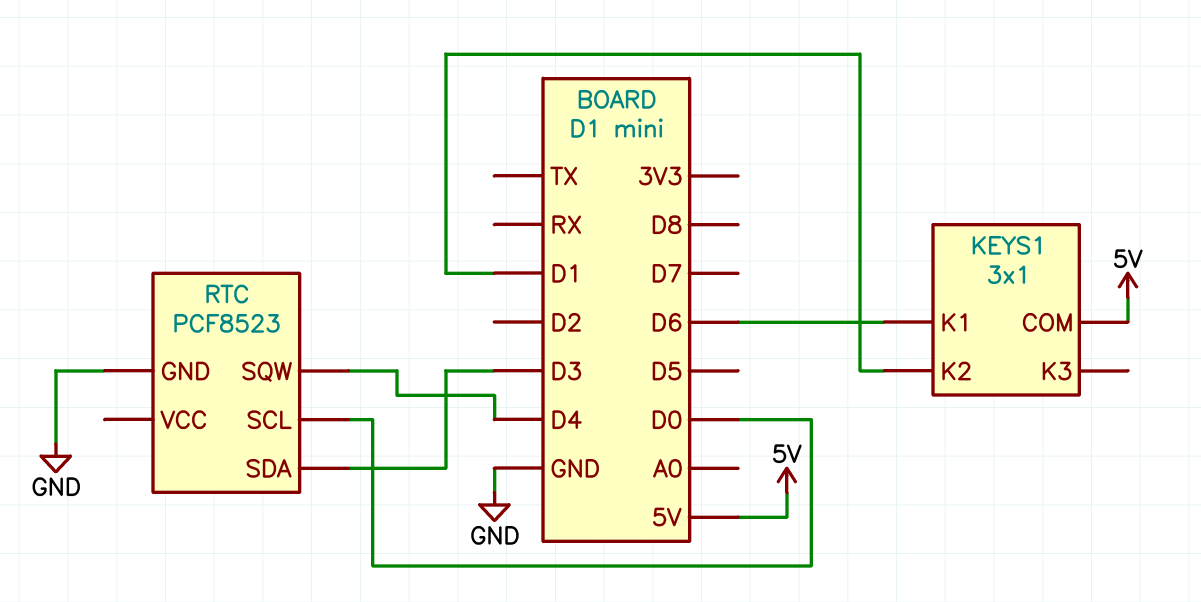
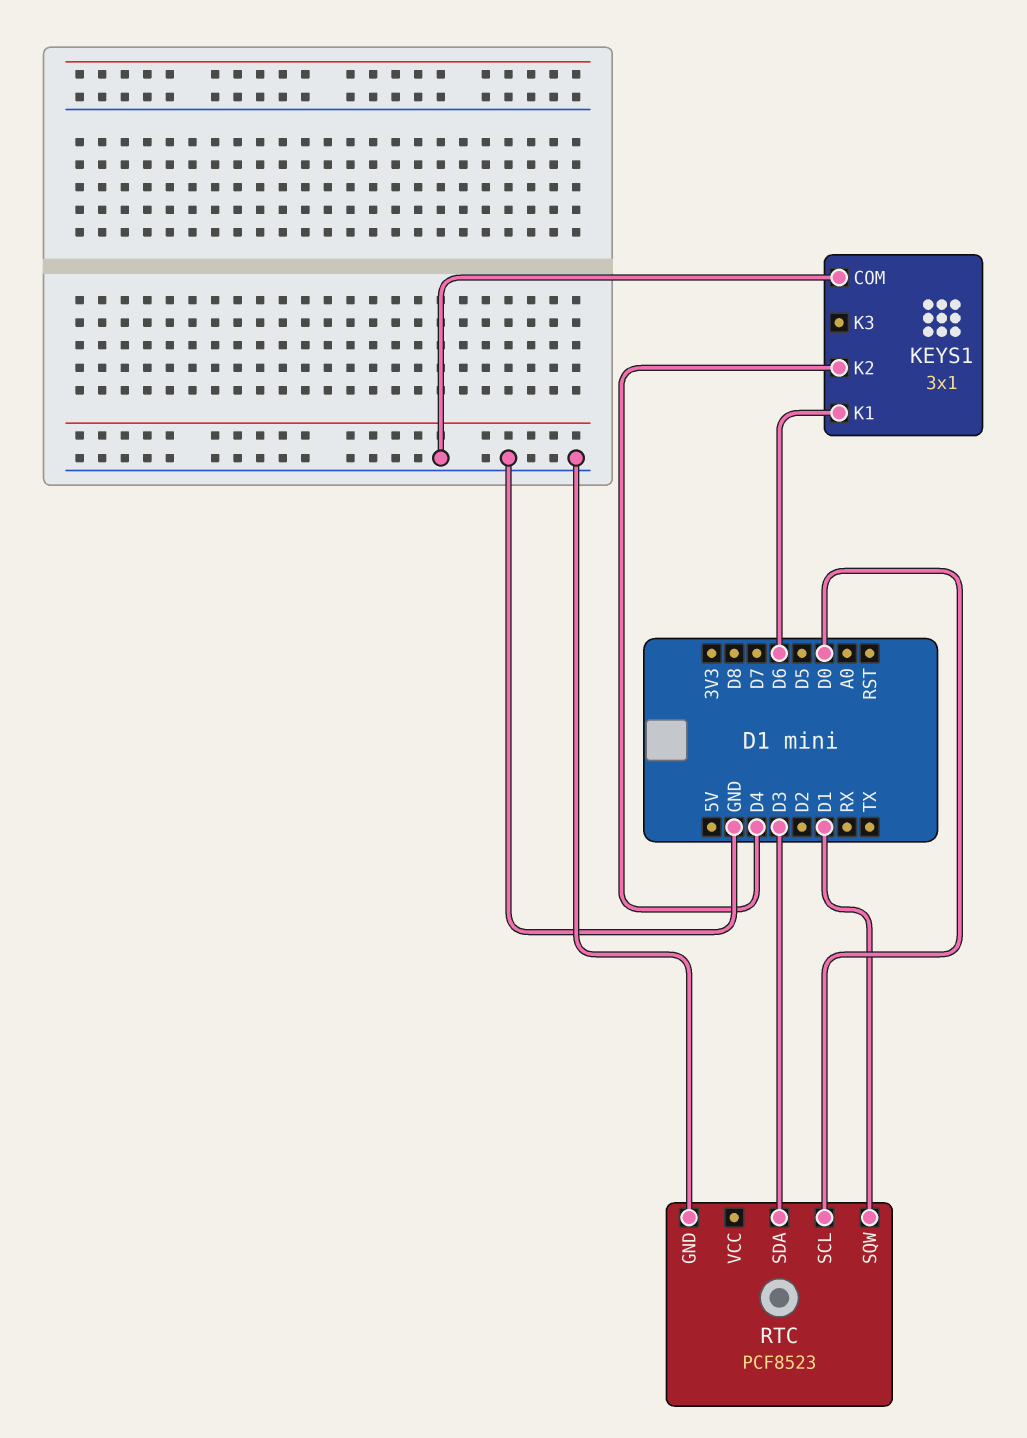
KEYS1 pin COM: 5V -> GND
KEYS1 pin K2: D1 -> D4
RTC pin SQW: D4 -> D1

